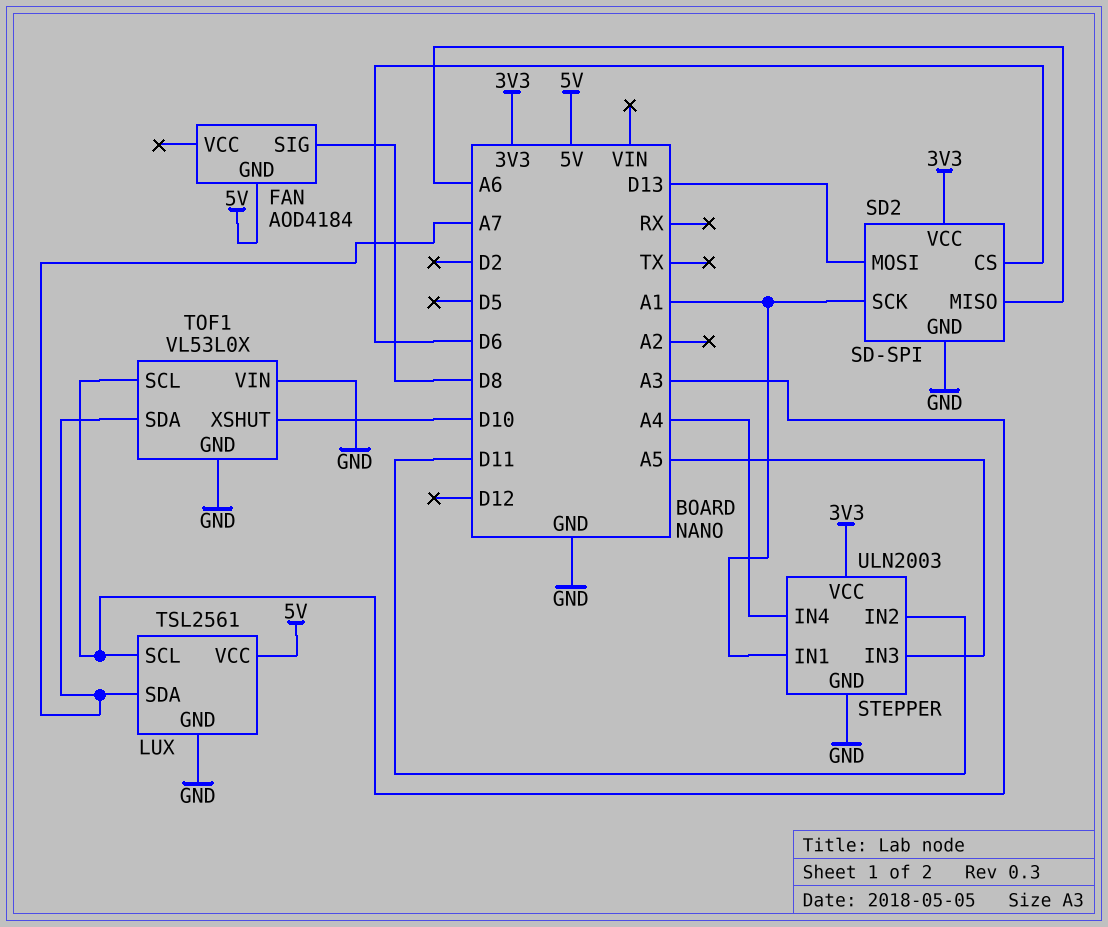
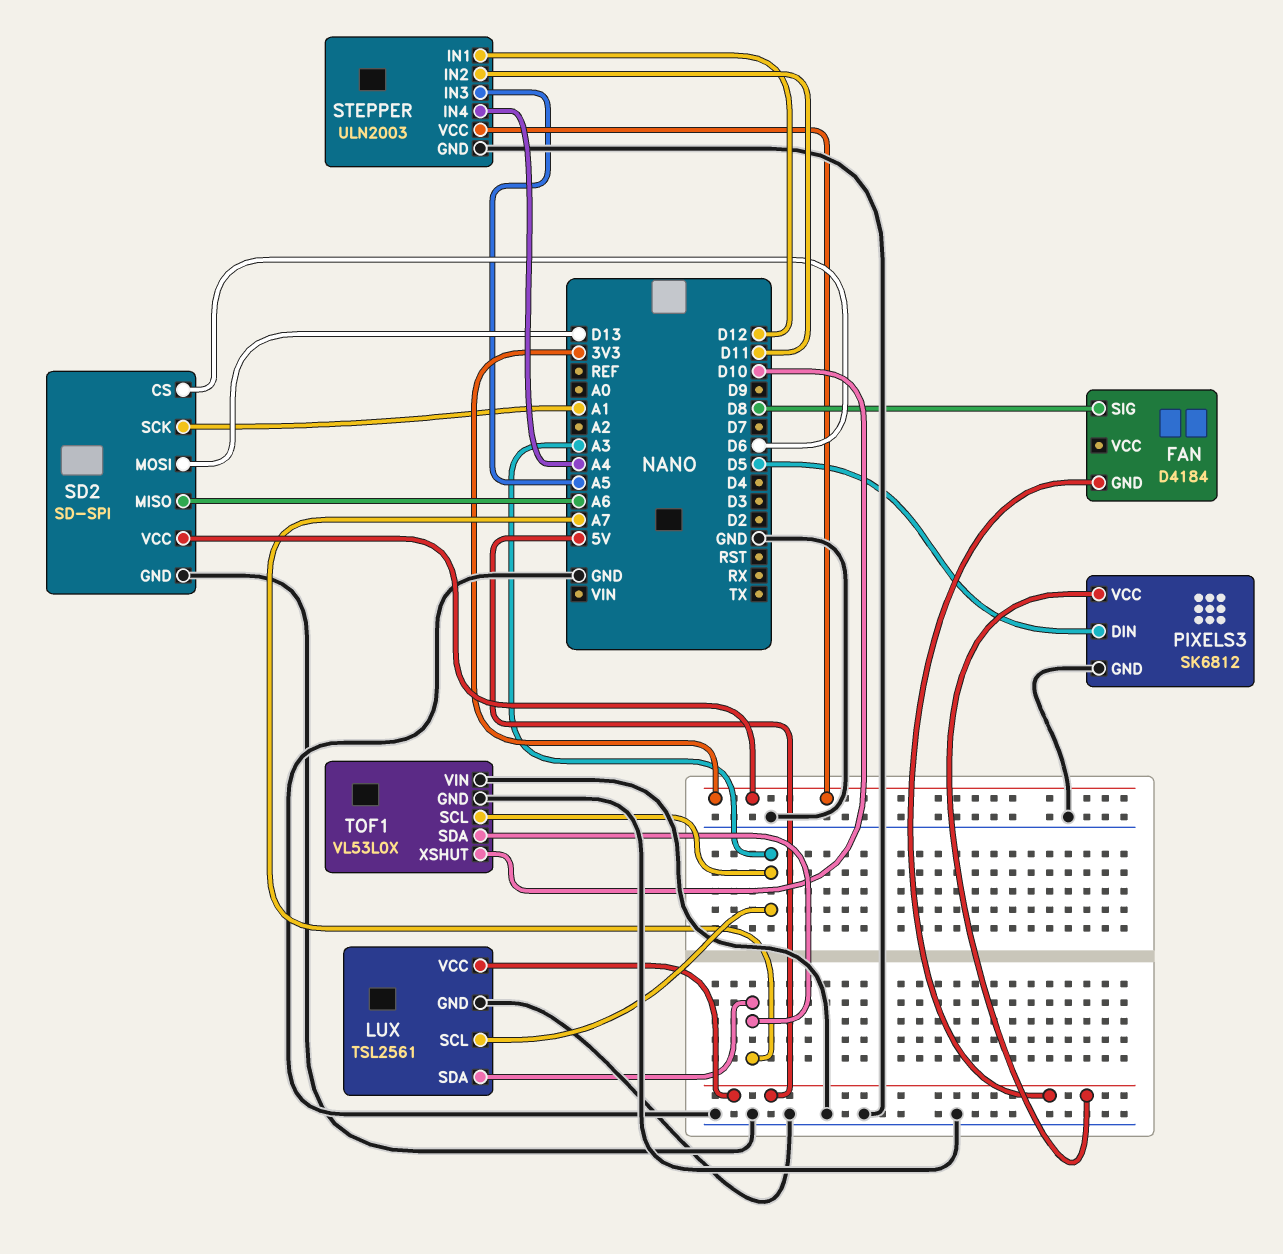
FAN: AOD4184 -> D4184
PIXELS3: none -> SK6812
PIXELS3 pin DIN: none -> D5
PIXELS3 pin GND: none -> GND
PIXELS3 pin VCC: none -> 5V
STEPPER pin IN1: A1 -> D12

